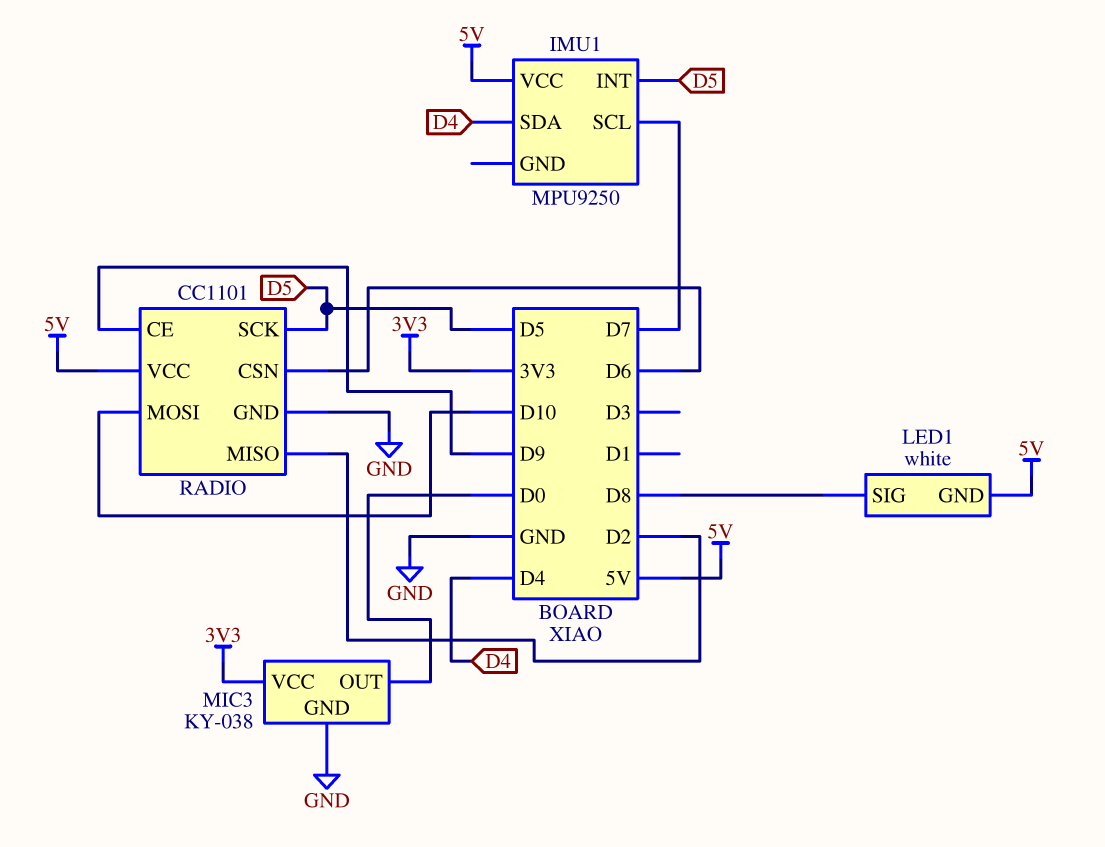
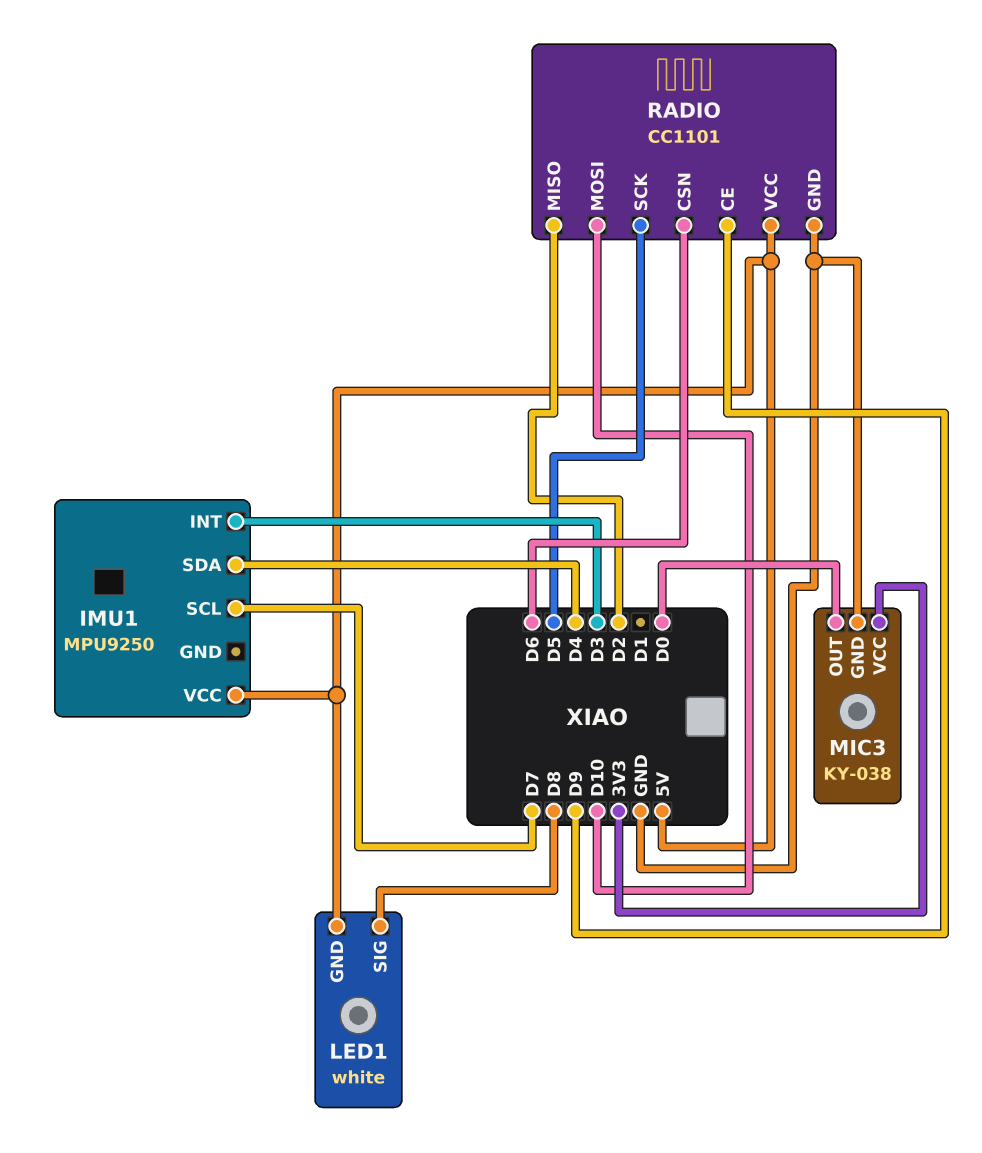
IMU1 pin INT: D5 -> D3

